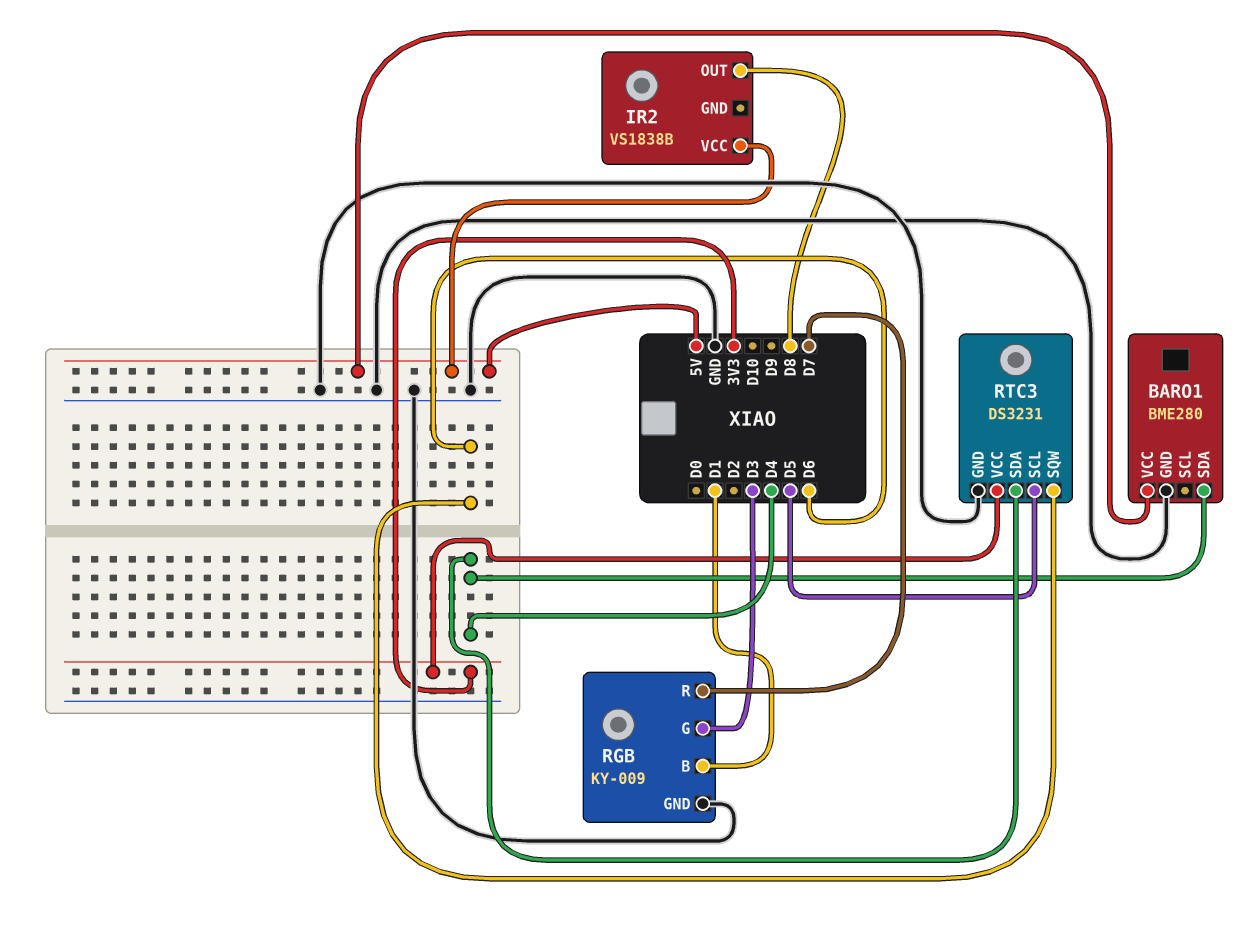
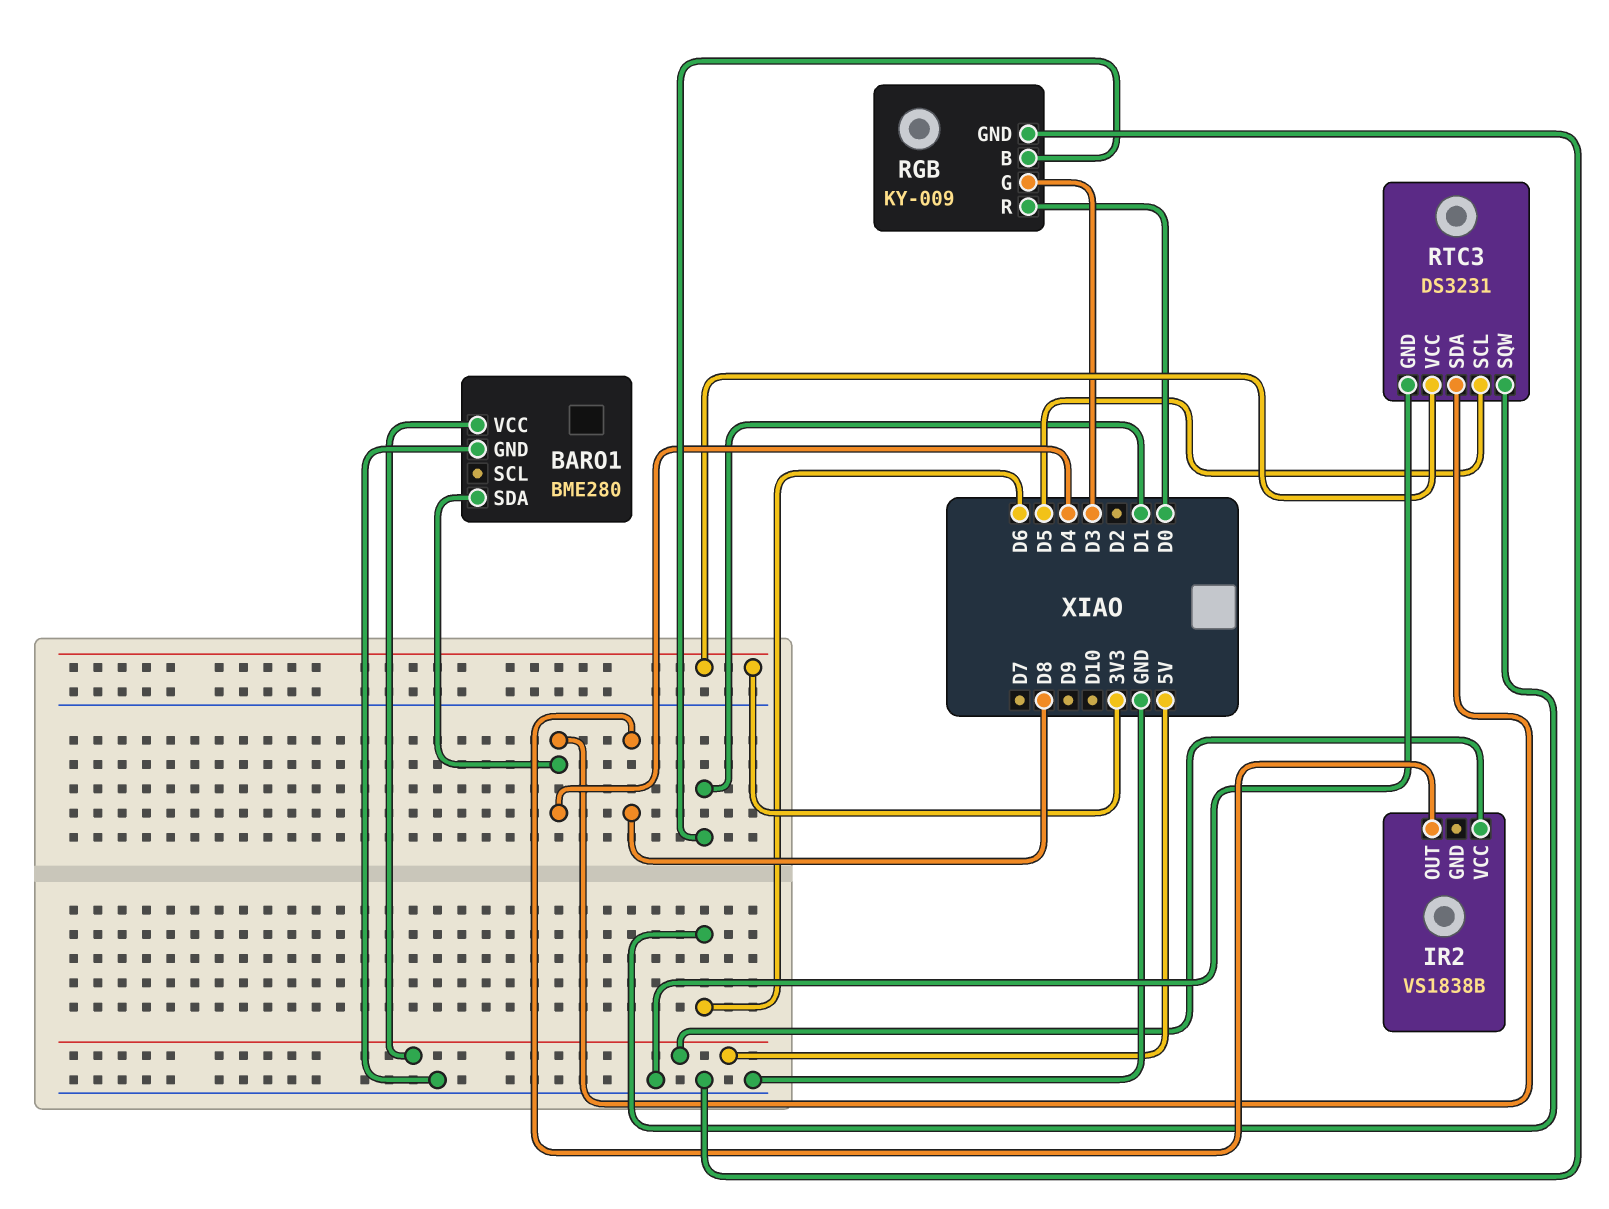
RGB pin R: D7 -> D0

